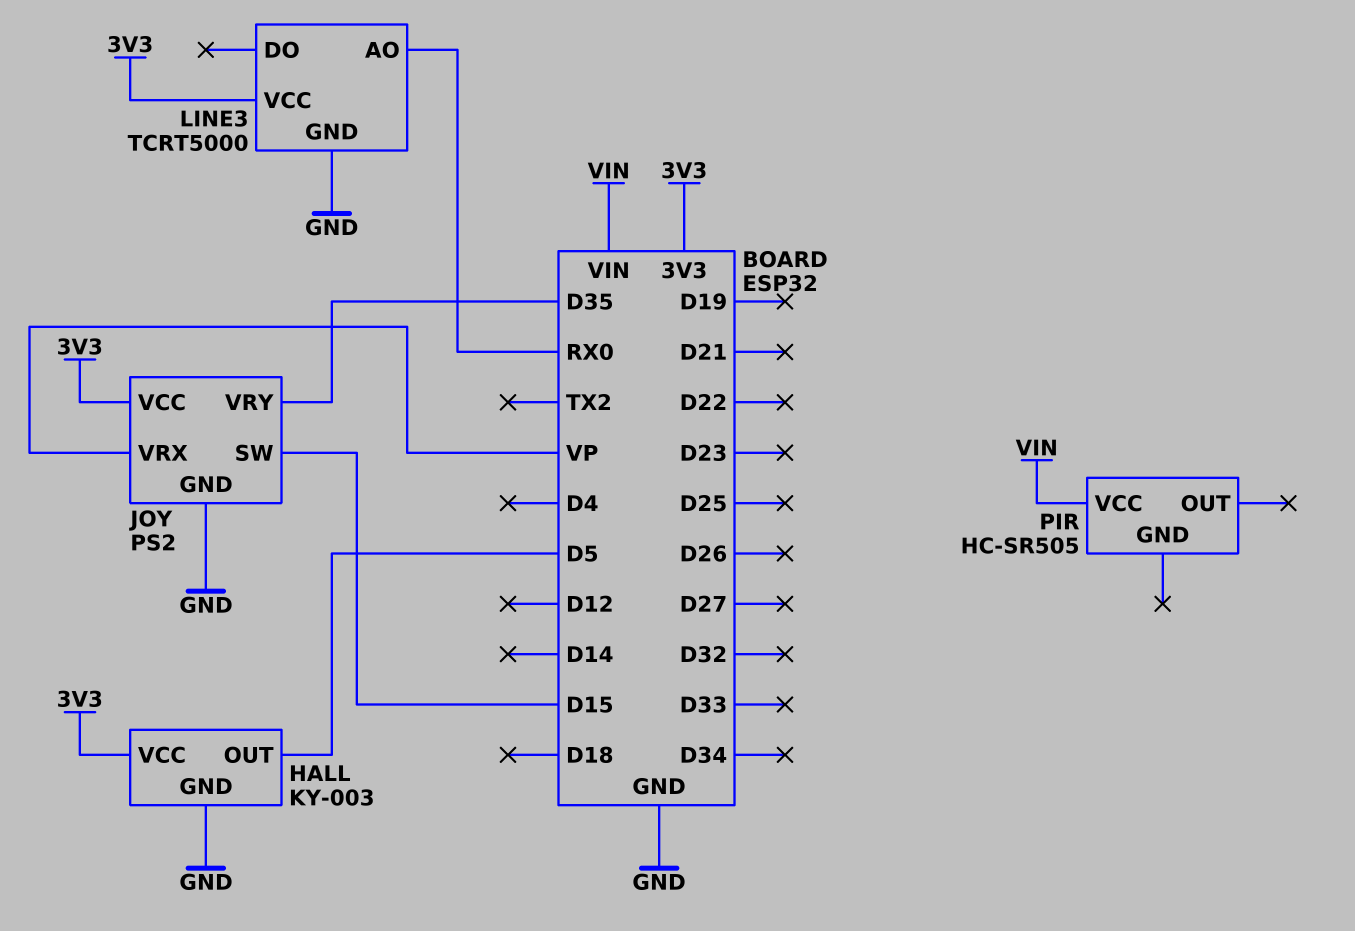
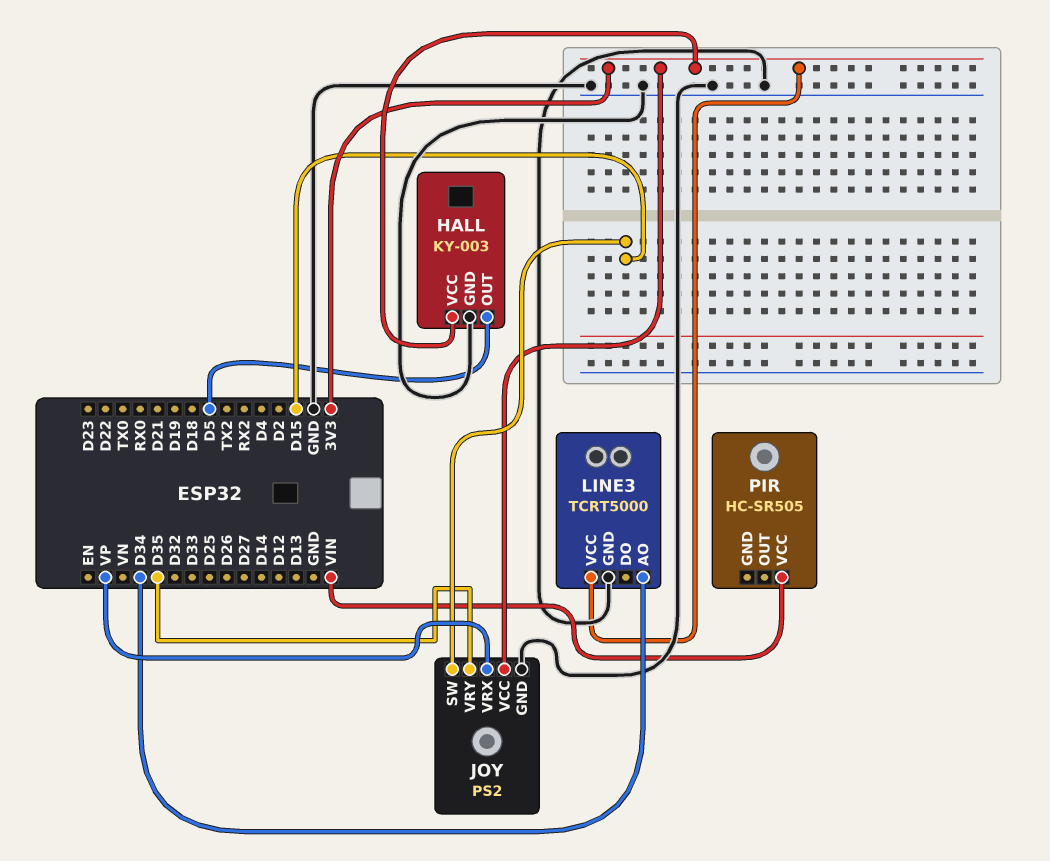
LINE3 pin AO: RX0 -> D34

